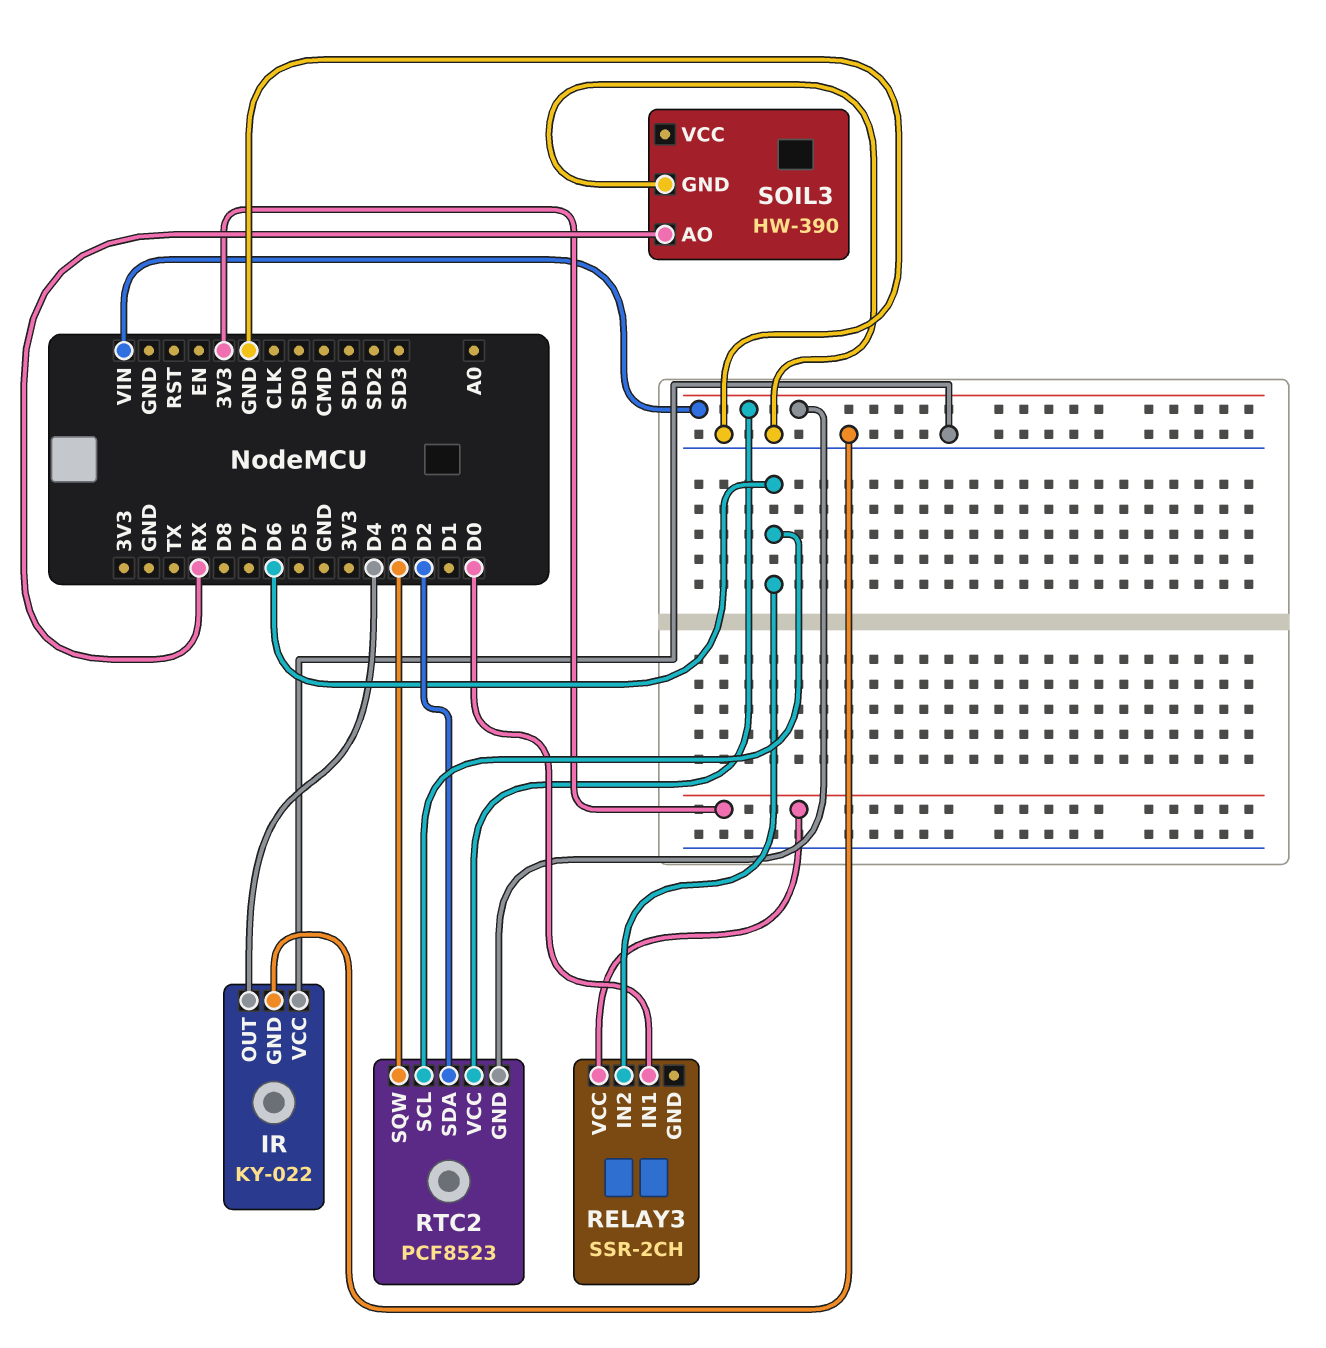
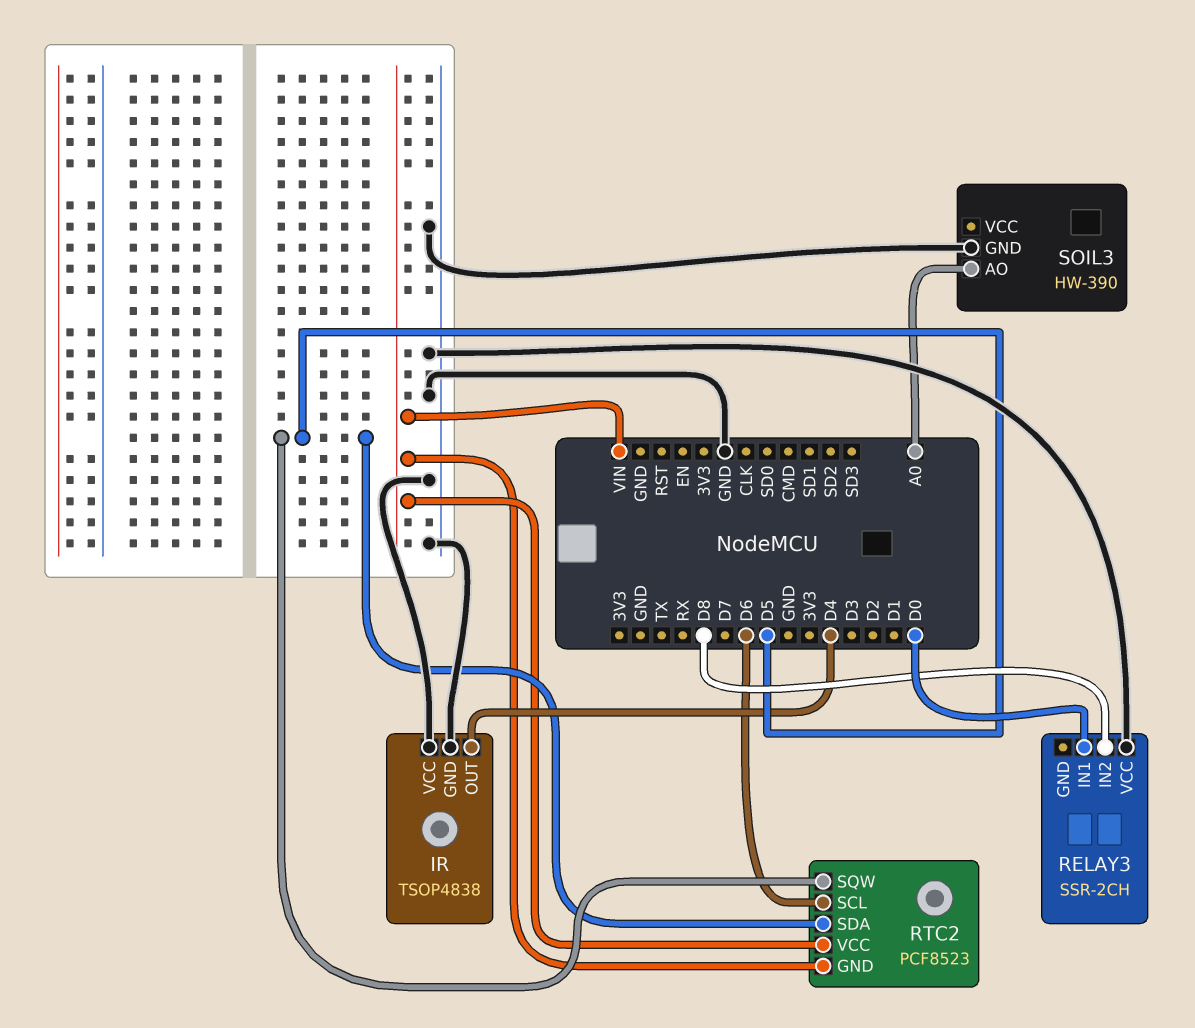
IR: KY-022 -> TSOP4838
RELAY3 pin IN2: D6 -> D8
RELAY3 pin VCC: 3V3 -> GND
RTC2 pin SDA: D2 -> D5
RTC2 pin SQW: D3 -> D5
SOIL3 pin AO: RX -> A0

